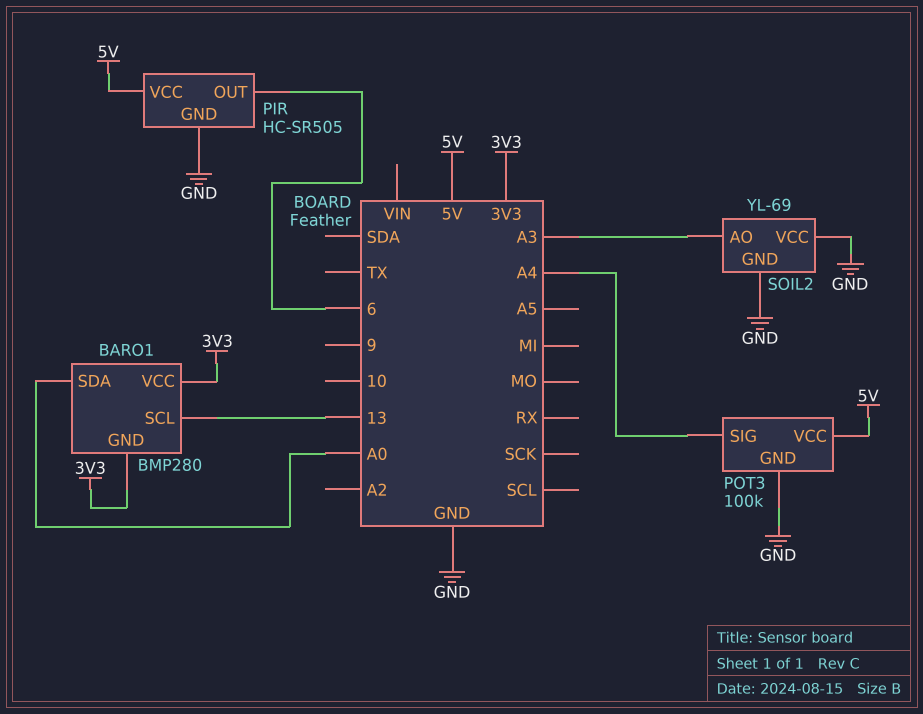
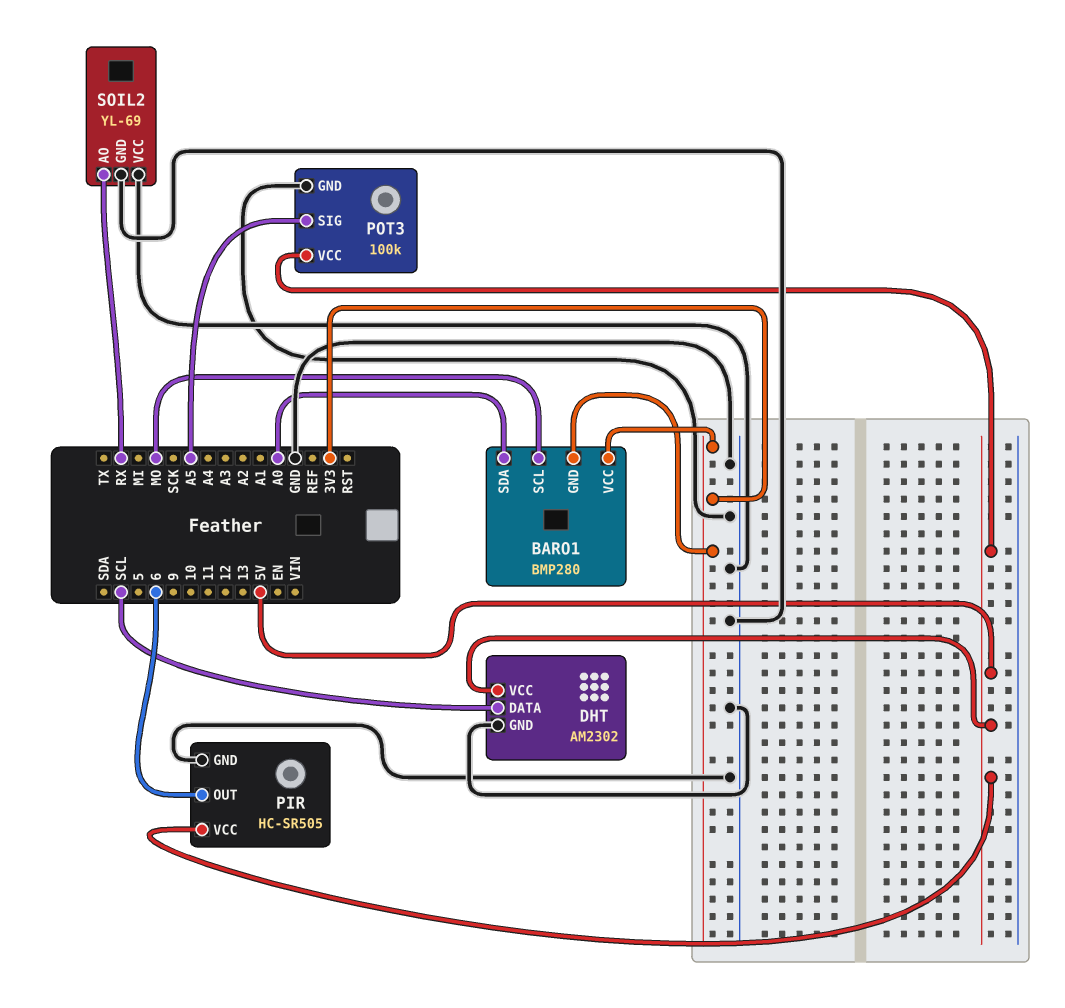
BARO1 pin SCL: 13 -> MO
DHT: none -> AM2302
DHT pin DATA: none -> SCL
DHT pin GND: none -> GND
DHT pin VCC: none -> 5V
POT3 pin SIG: A4 -> A5
SOIL2 pin AO: A3 -> RX

